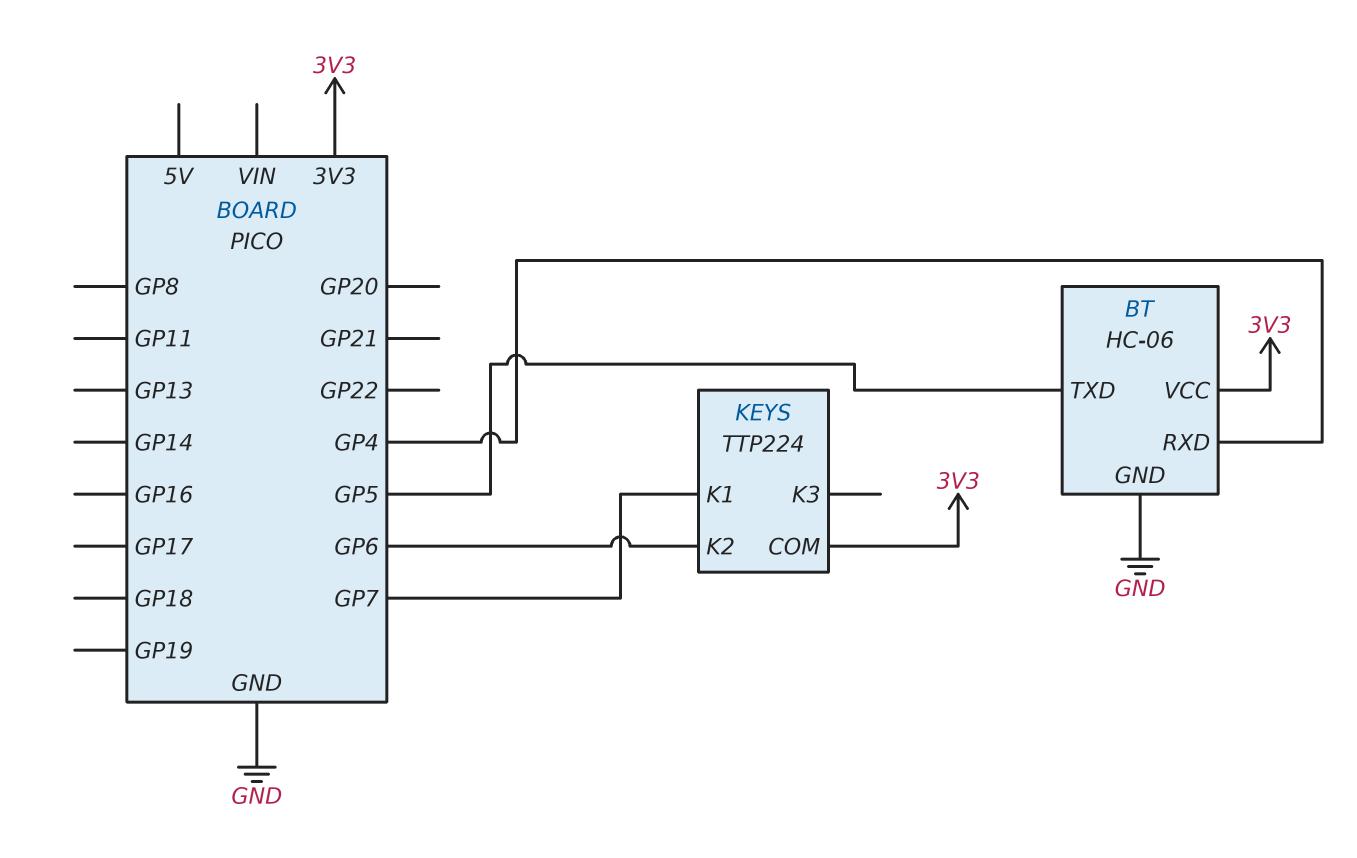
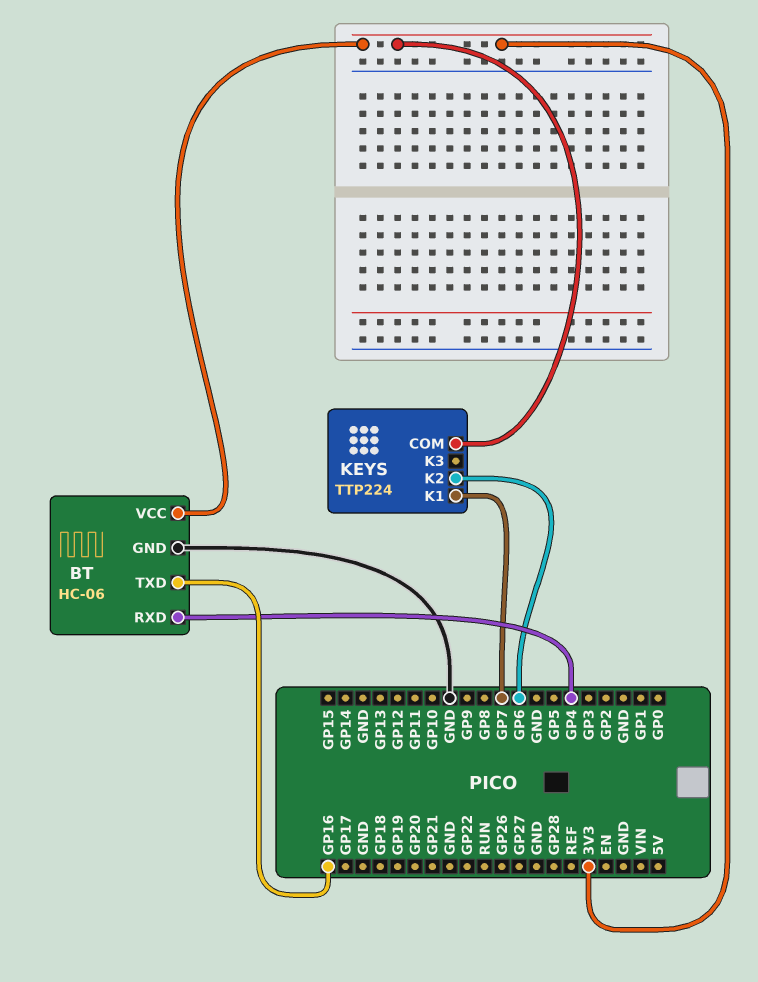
BT pin TXD: GP5 -> GP16

